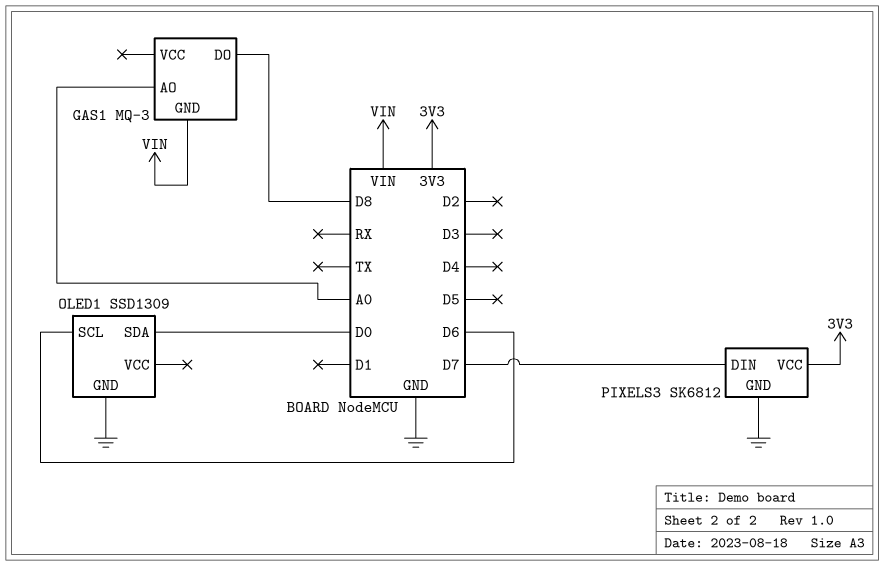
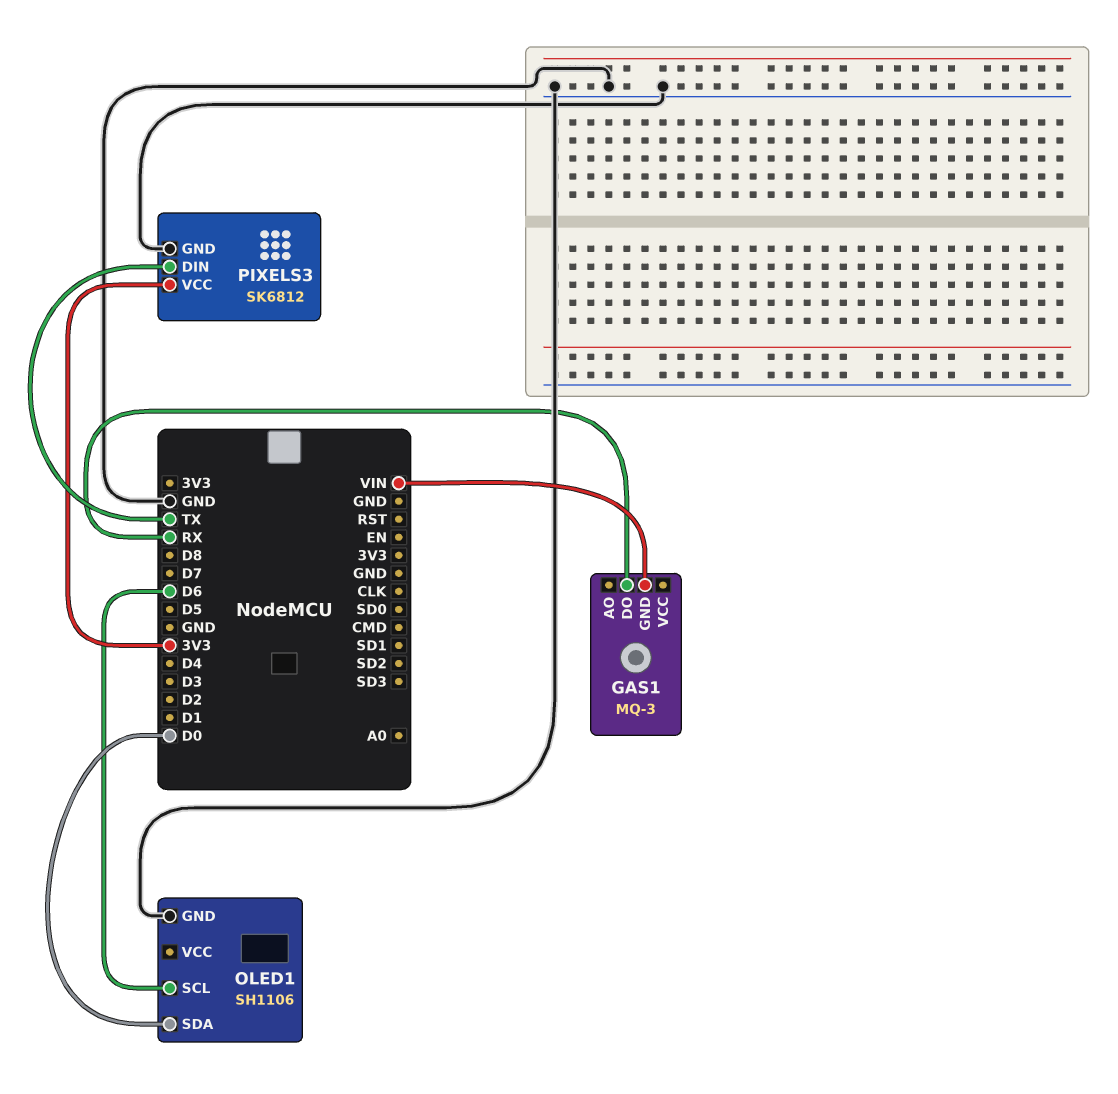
GAS1 pin AO: A0 -> none
GAS1 pin DO: D8 -> RX
OLED1: SSD1309 -> SH1106
PIXELS3 pin DIN: D7 -> TX

